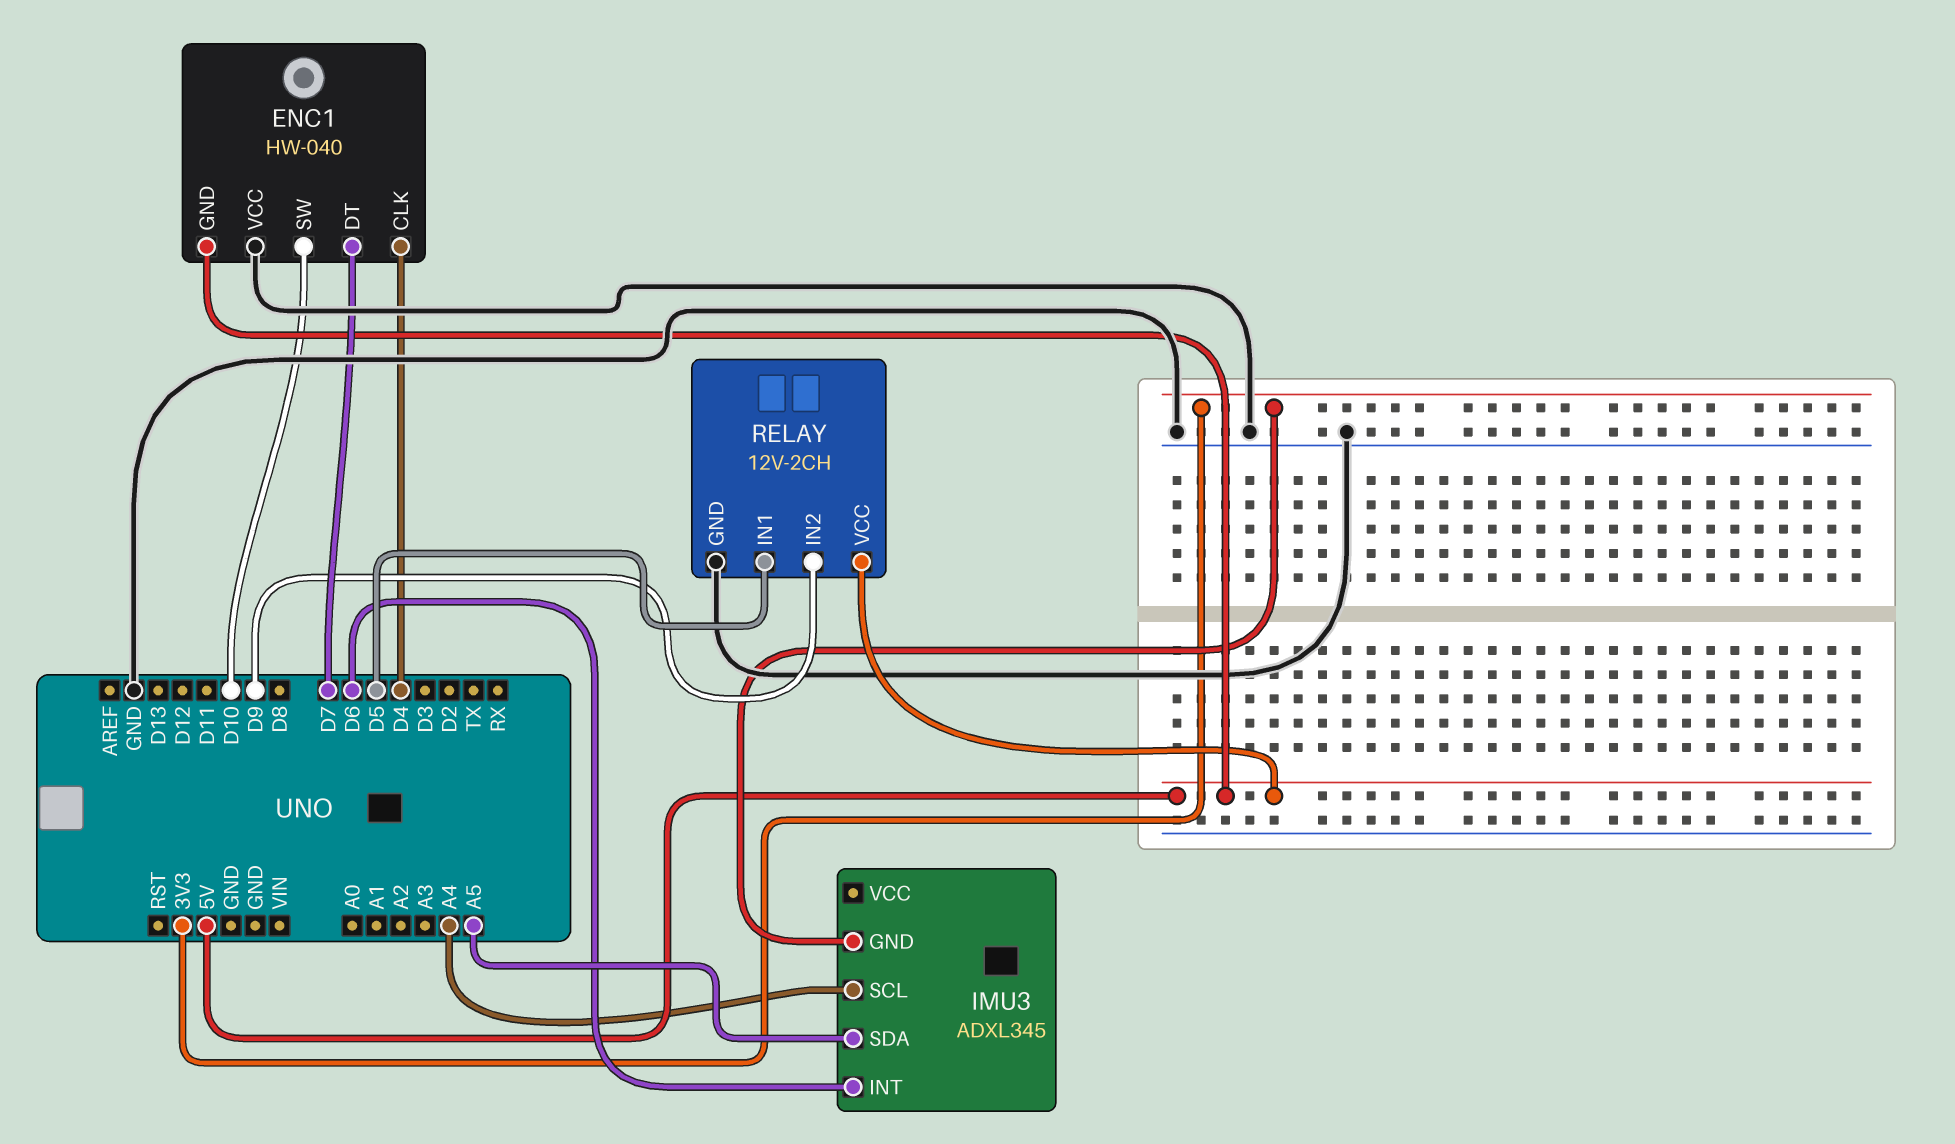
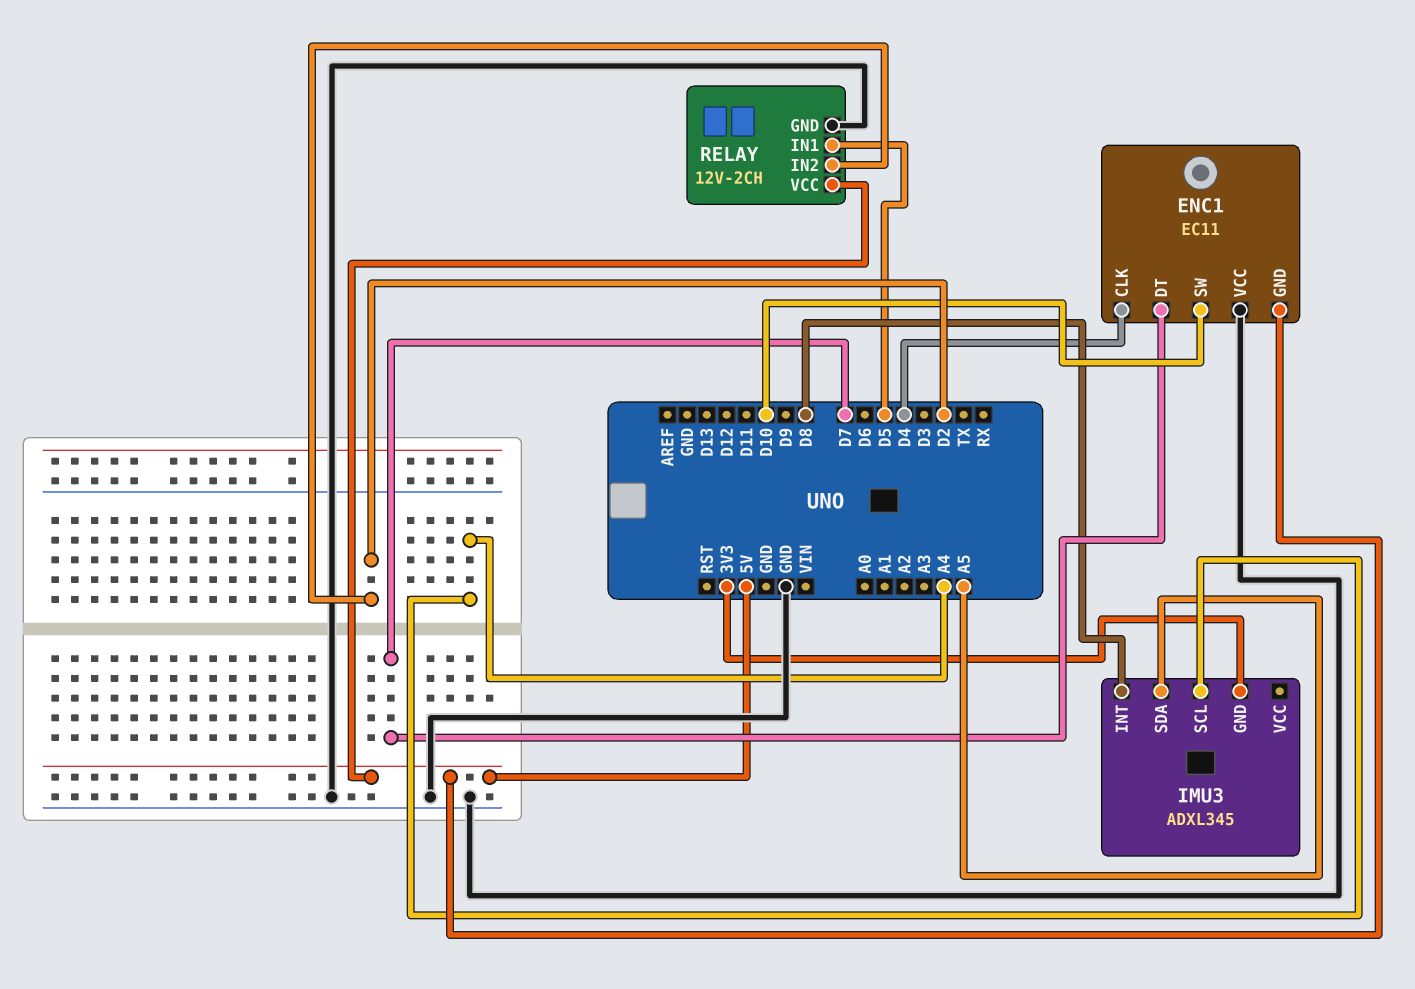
ENC1: HW-040 -> EC11
IMU3 pin INT: D6 -> D8
RELAY pin IN2: D9 -> D2

